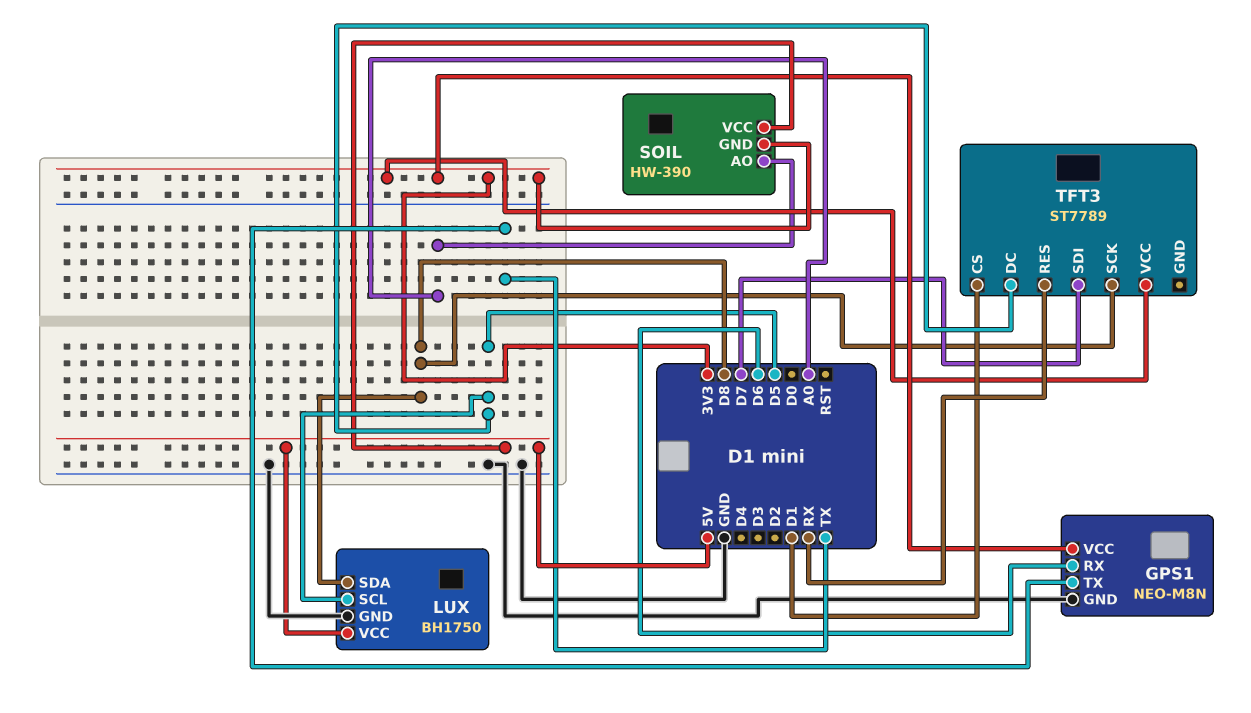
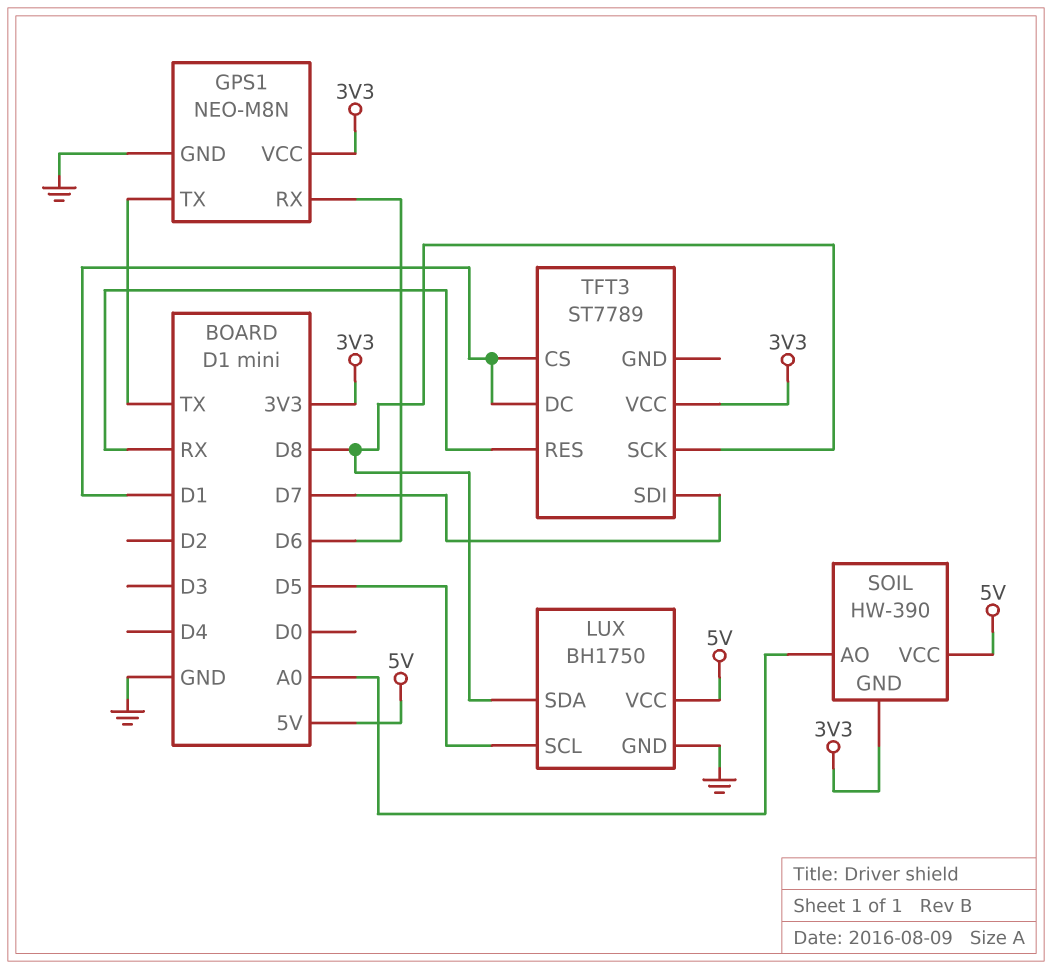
TFT3 pin DC: D5 -> D1

